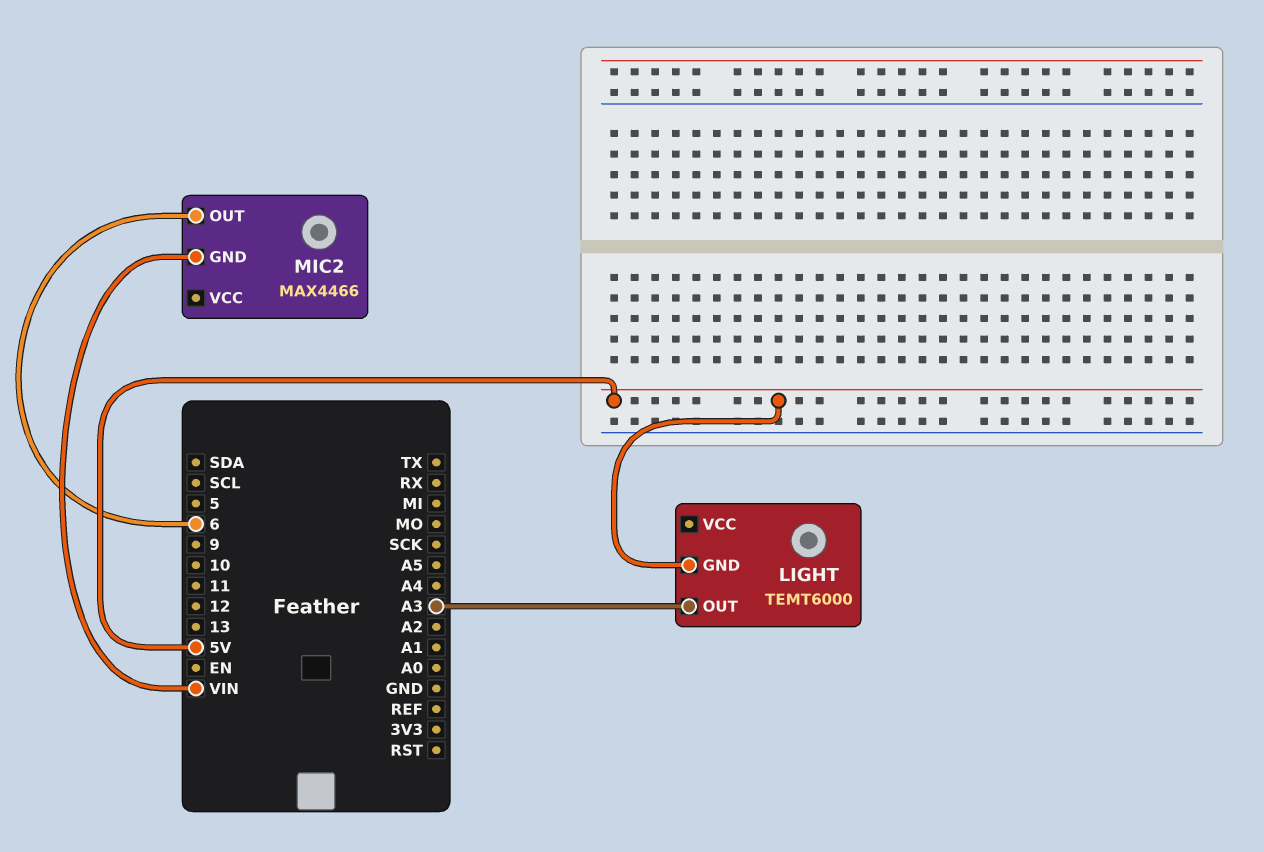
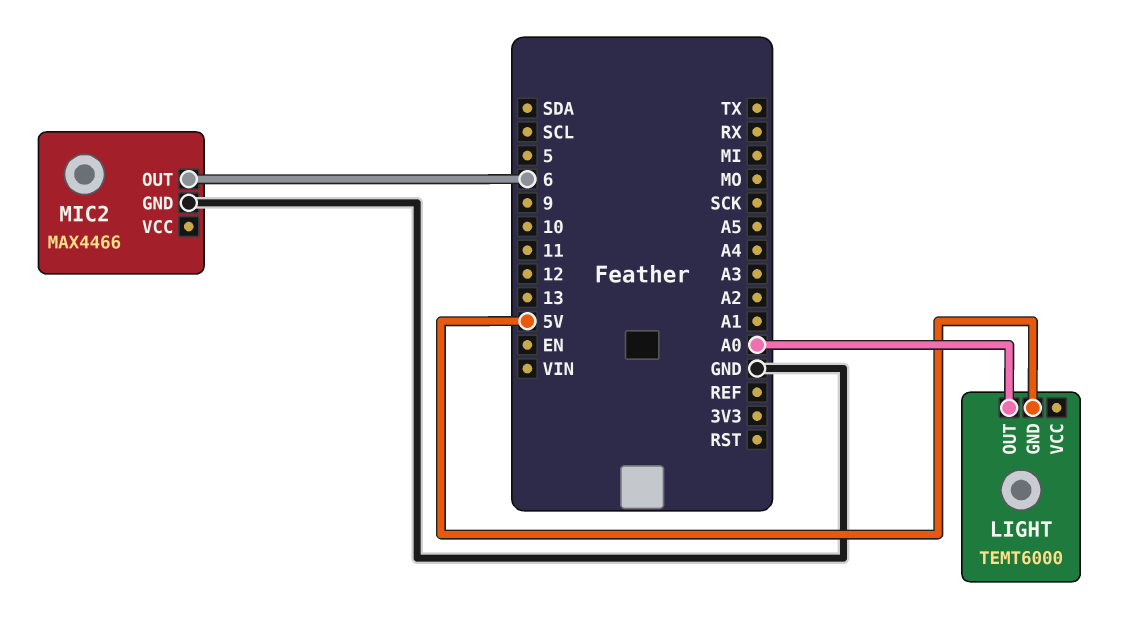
LIGHT pin OUT: A3 -> A0
MIC2 pin GND: VIN -> GND

